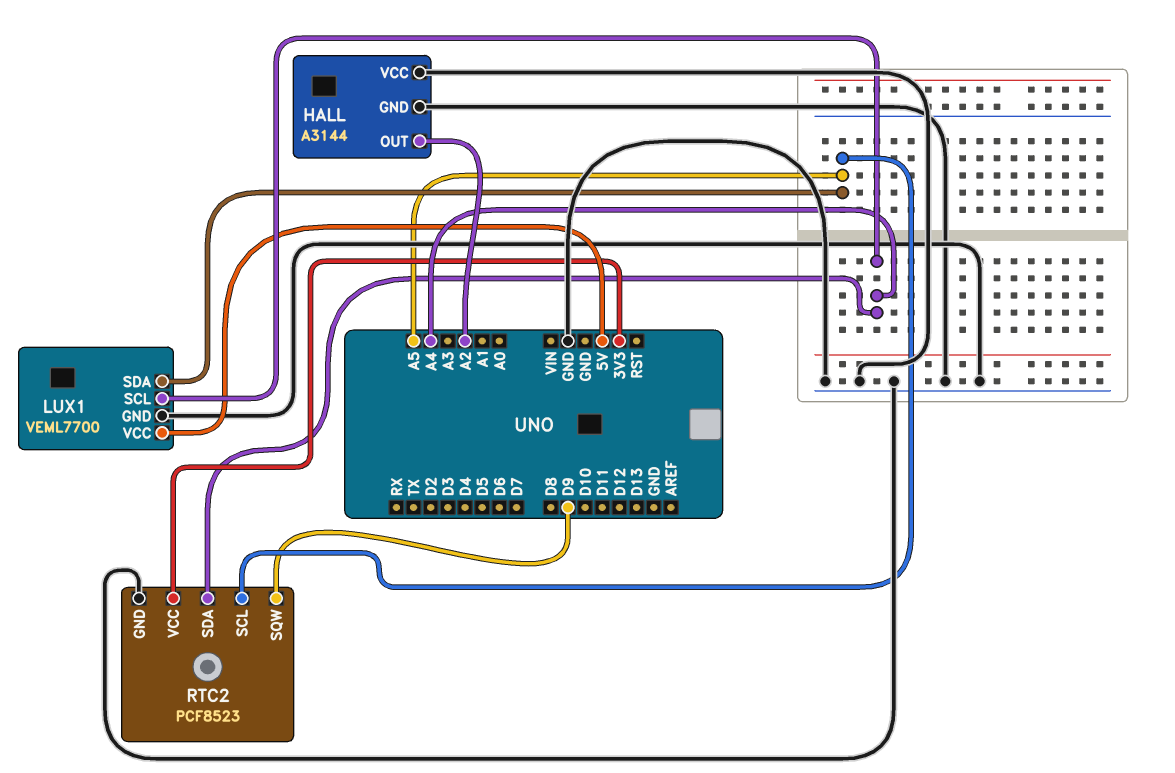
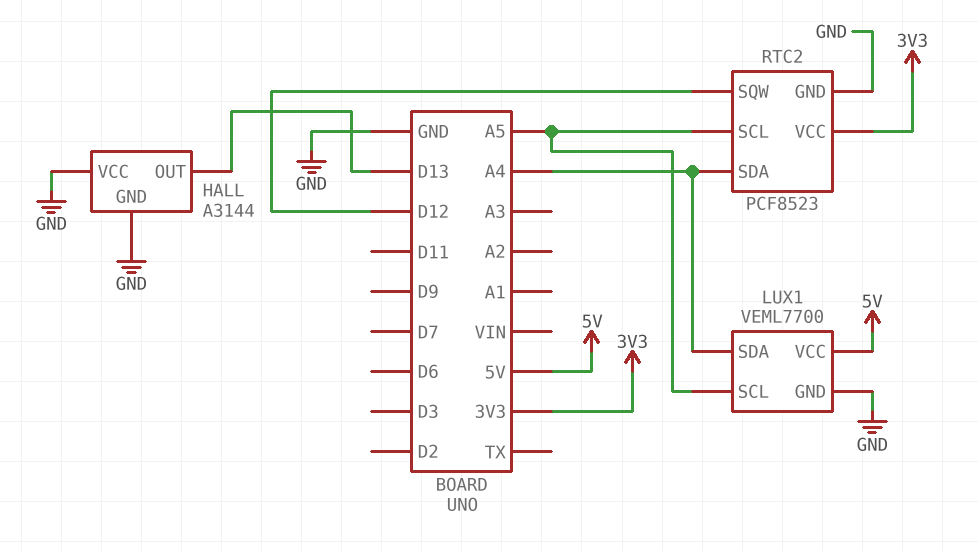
HALL pin OUT: A2 -> D13
LUX1 pin SCL: A4 -> A5
LUX1 pin SDA: A5 -> A4
RTC2 pin SQW: D9 -> D12

